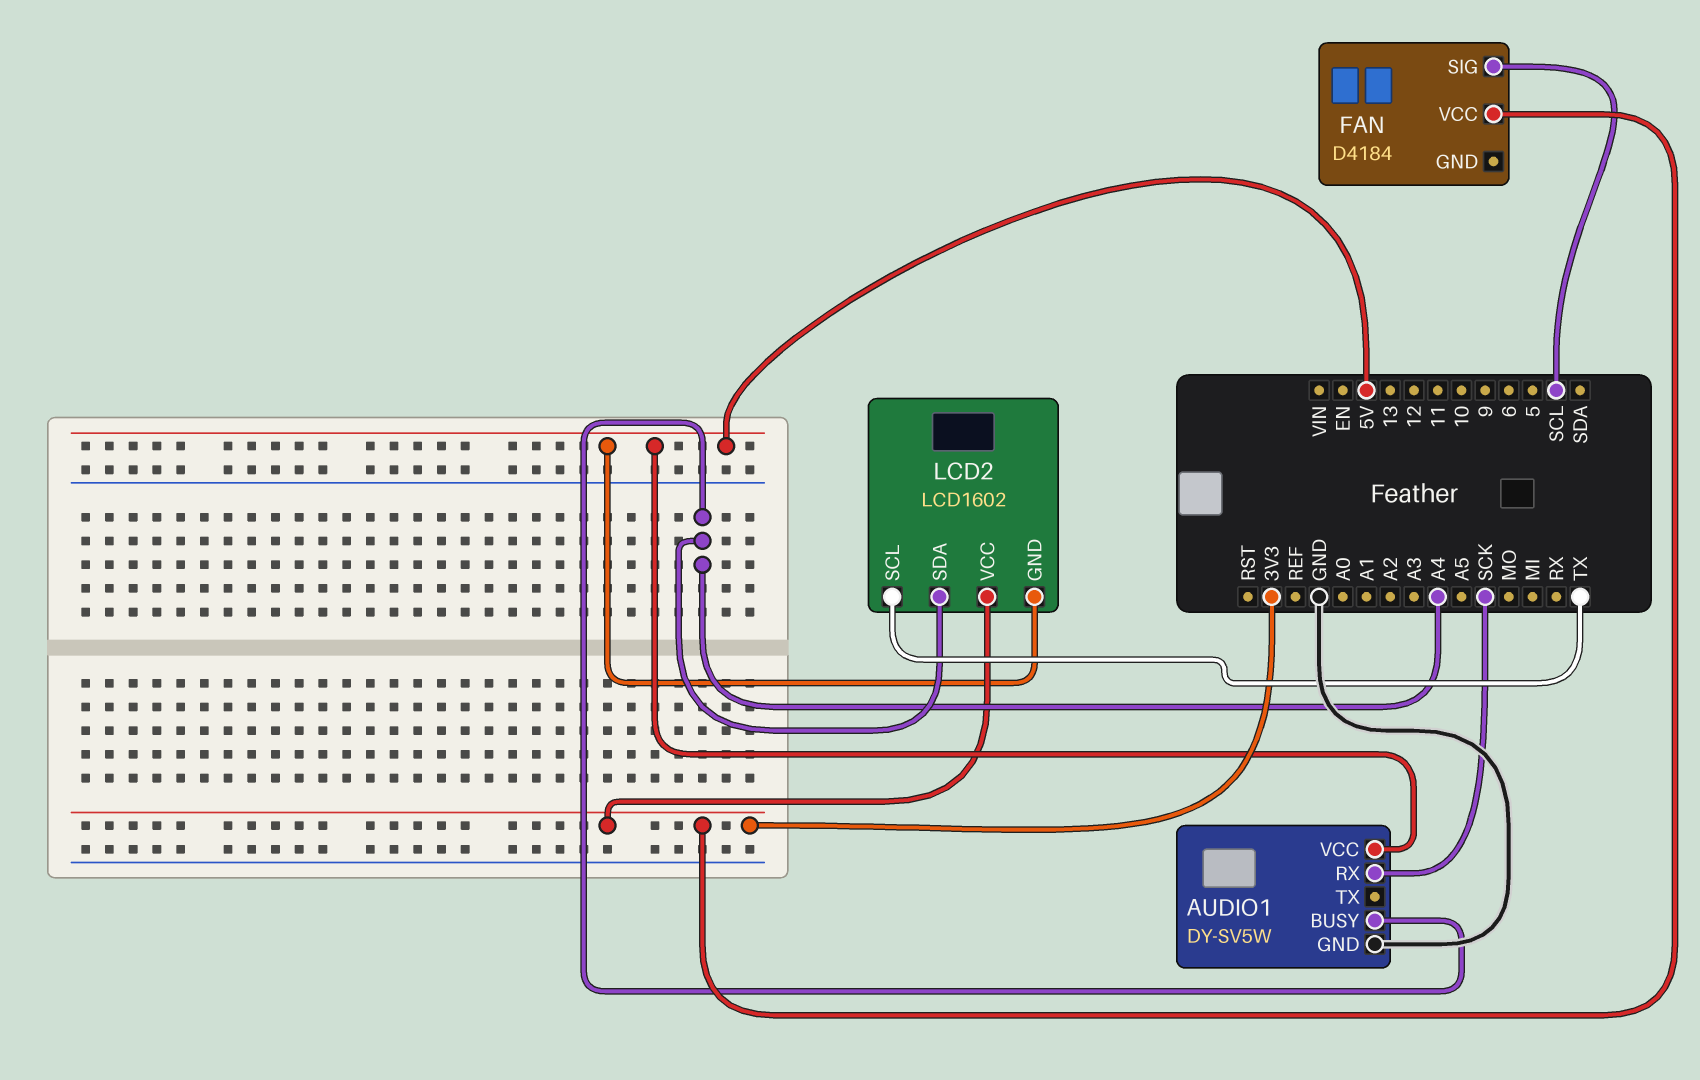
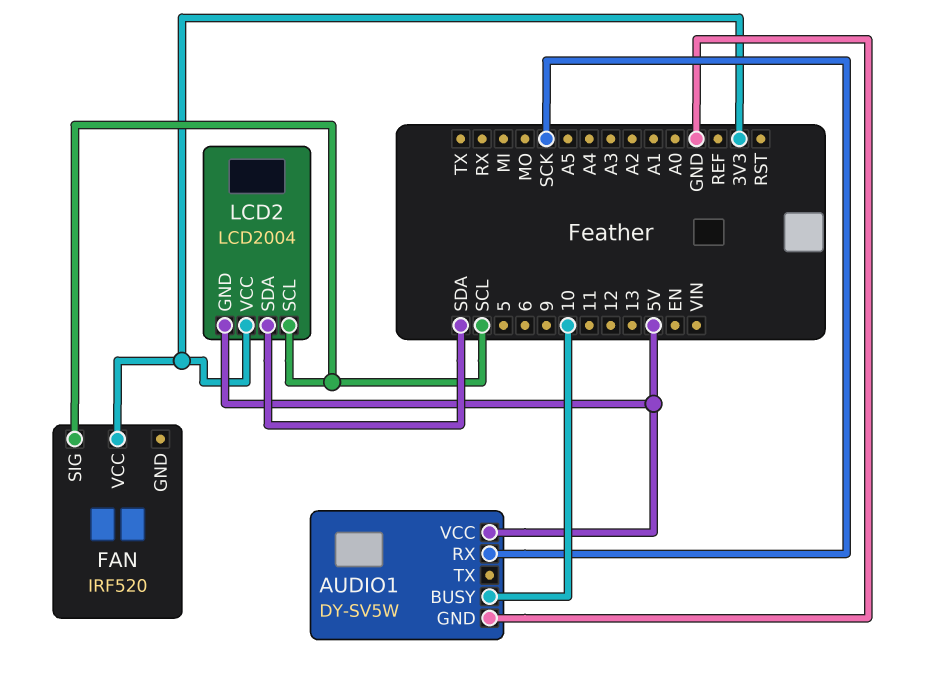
AUDIO1 pin BUSY: A4 -> 10
FAN: D4184 -> IRF520
LCD2: LCD1602 -> LCD2004
LCD2 pin SCL: TX -> SCL
LCD2 pin SDA: A4 -> SDA

